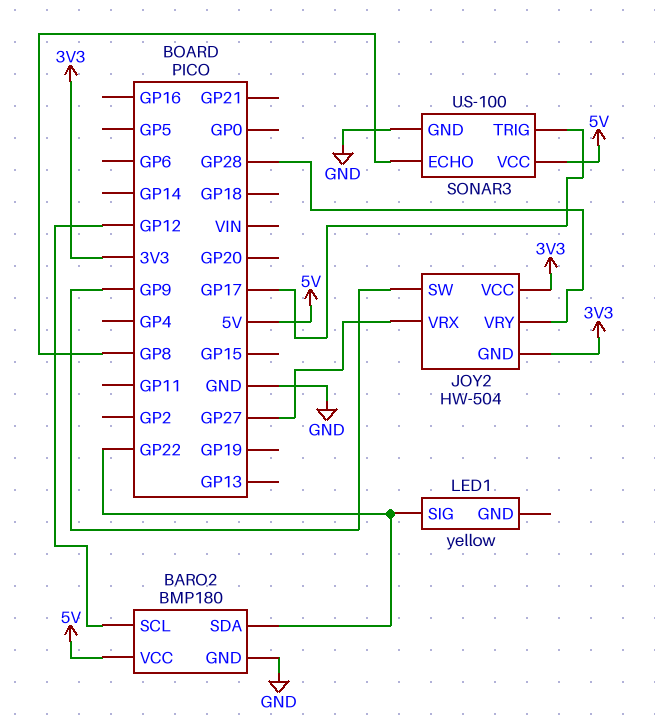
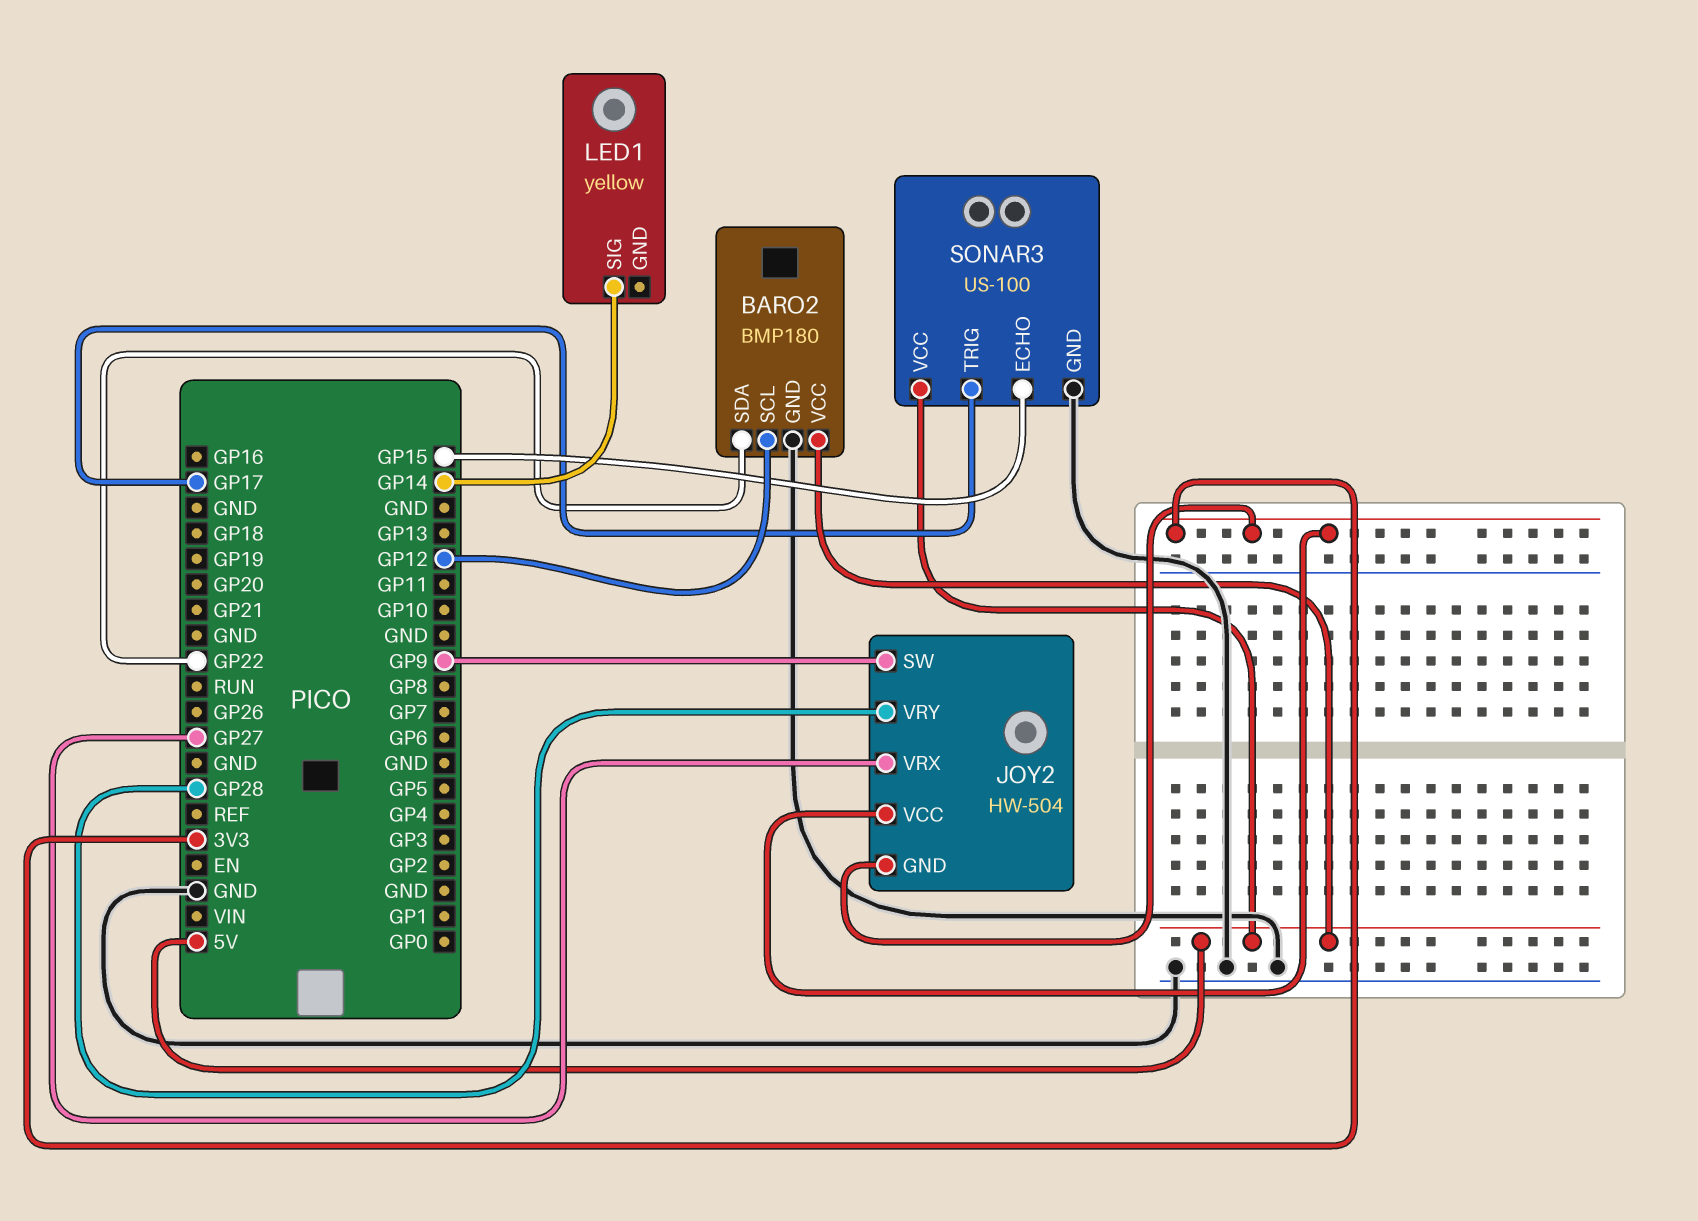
LED1 pin SIG: GP22 -> GP14
SONAR3 pin ECHO: GP8 -> GP15

